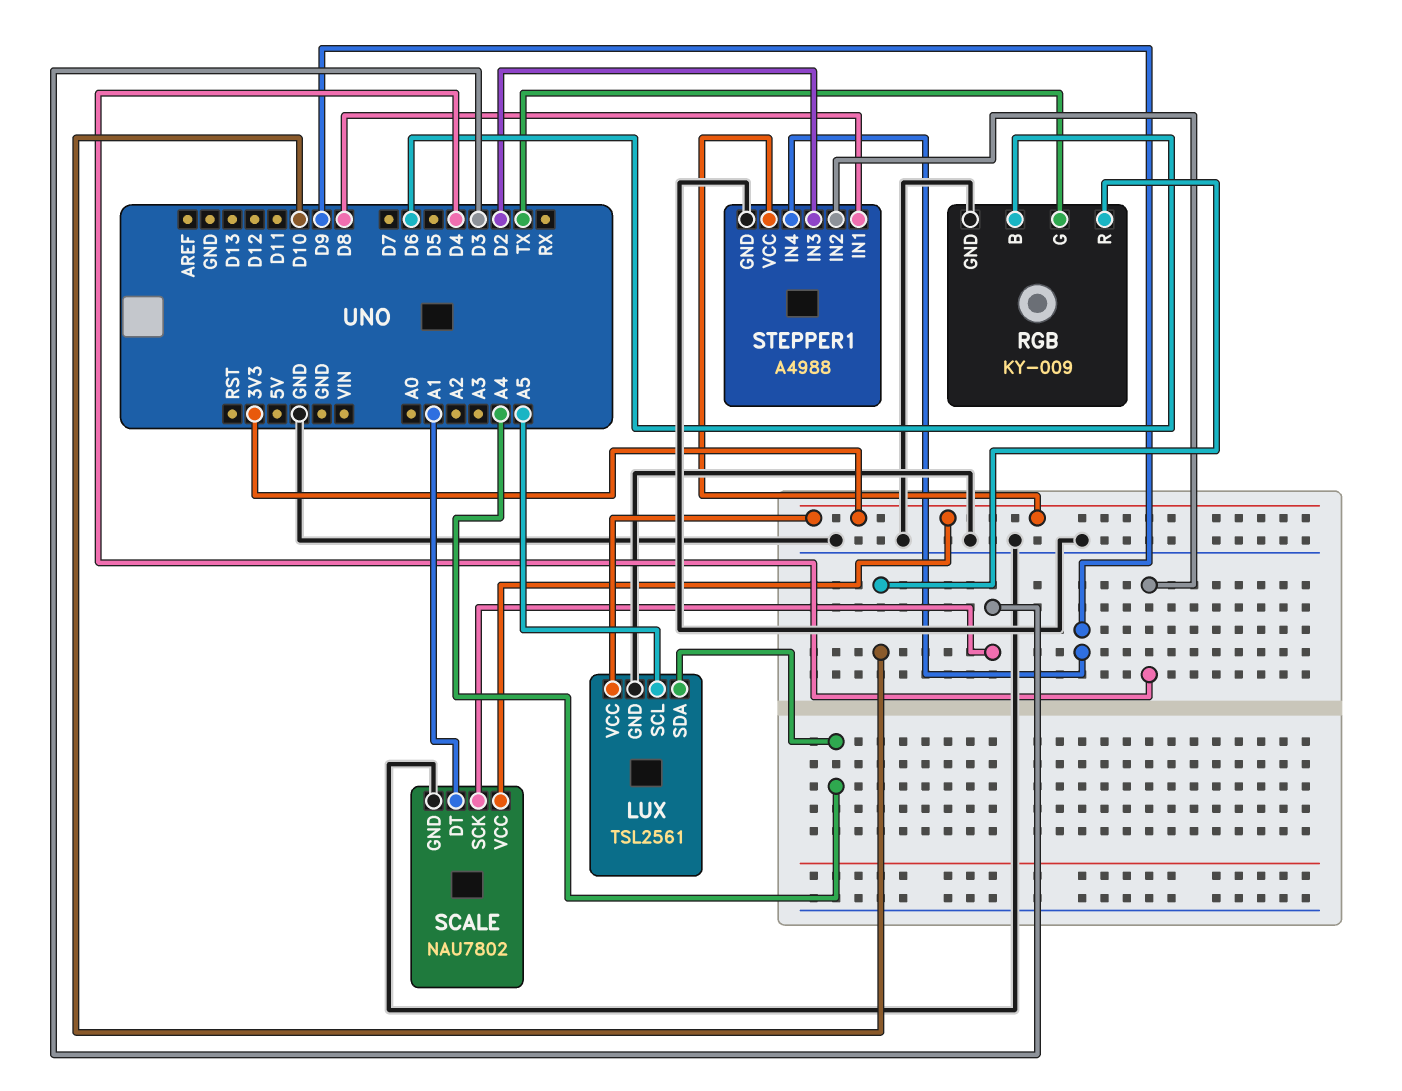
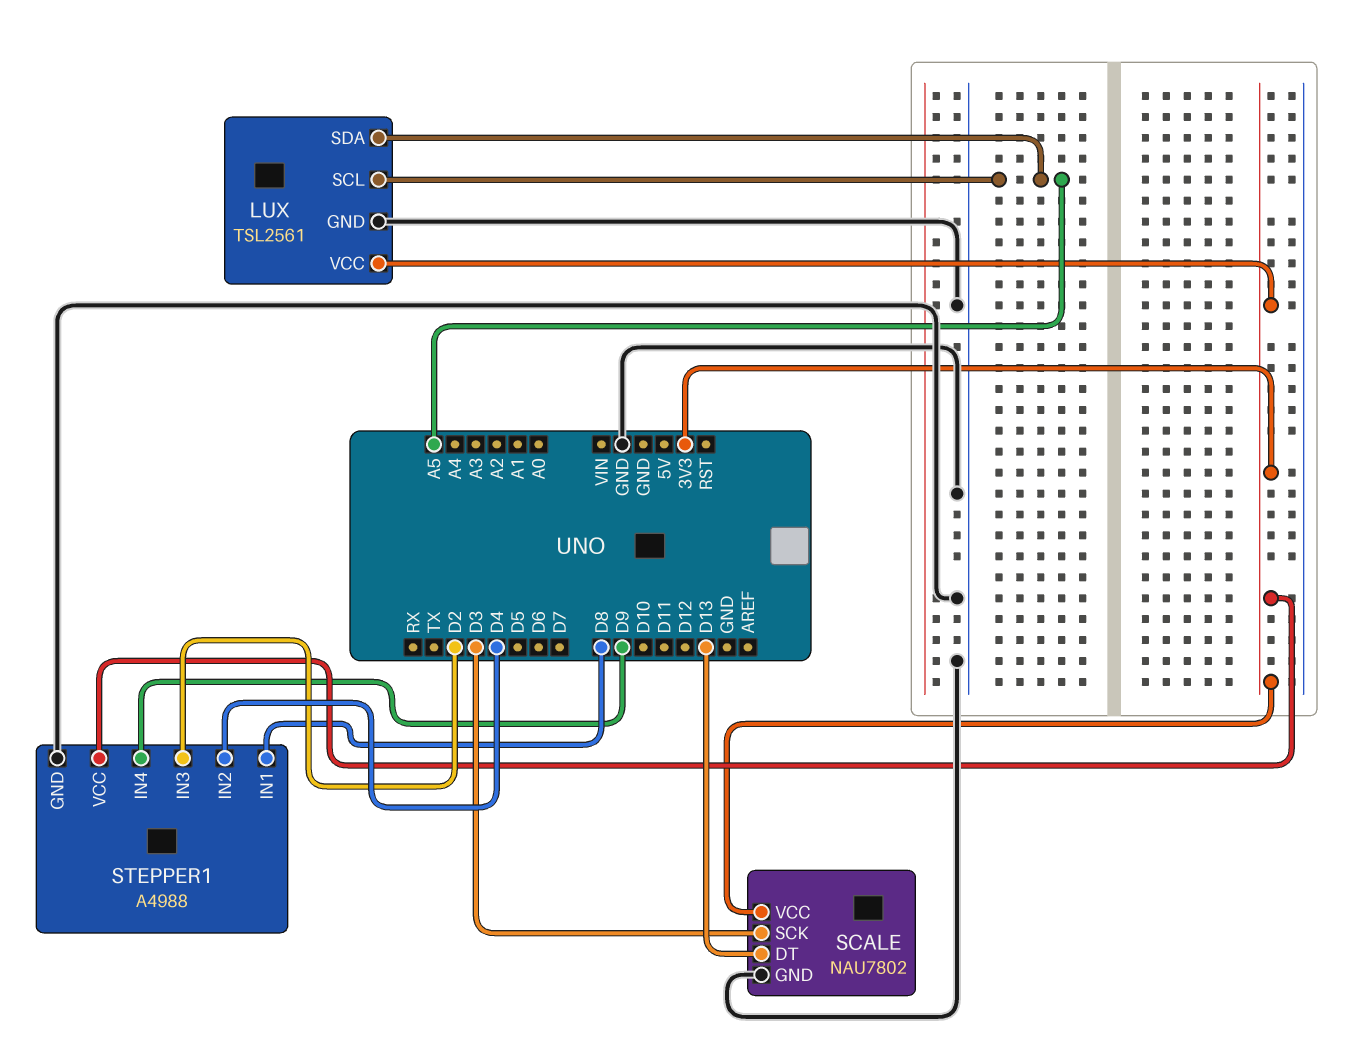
LUX pin SDA: A4 -> A5
RGB: KY-009 -> none
RGB pin B: D6 -> none
RGB pin G: TX -> none
RGB pin GND: GND -> none
RGB pin R: D10 -> none
SCALE pin DT: A1 -> D13

